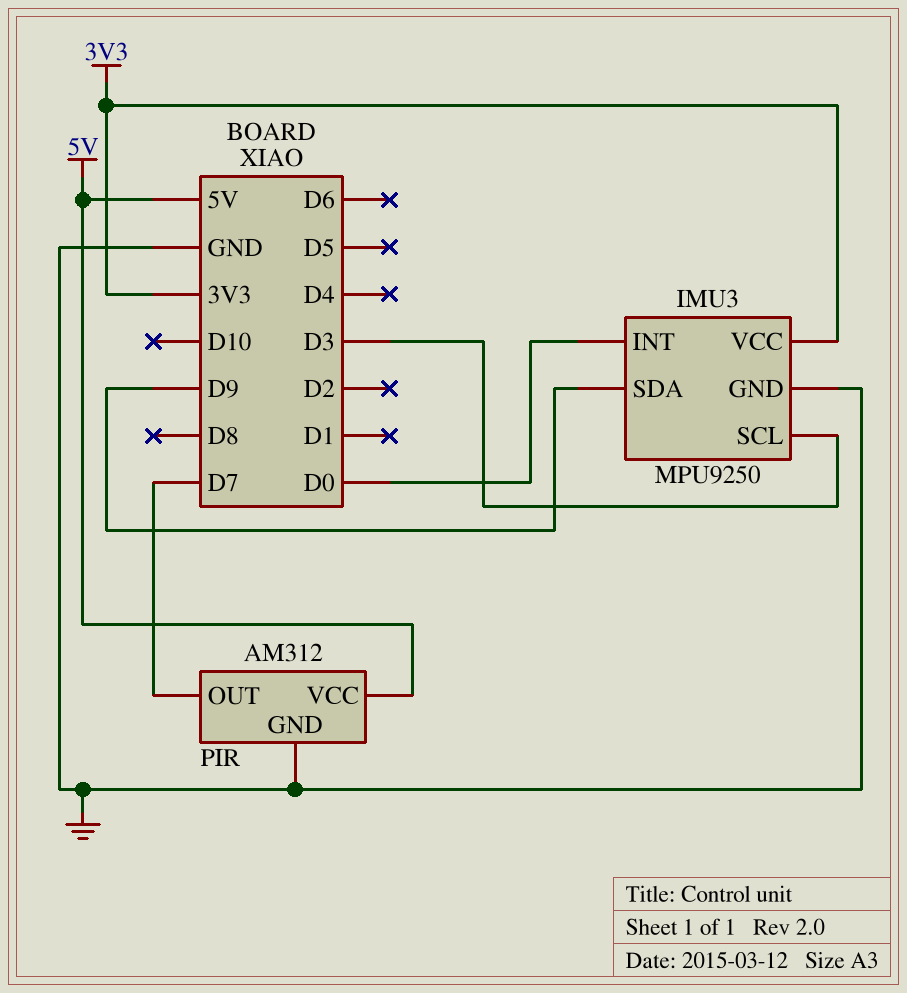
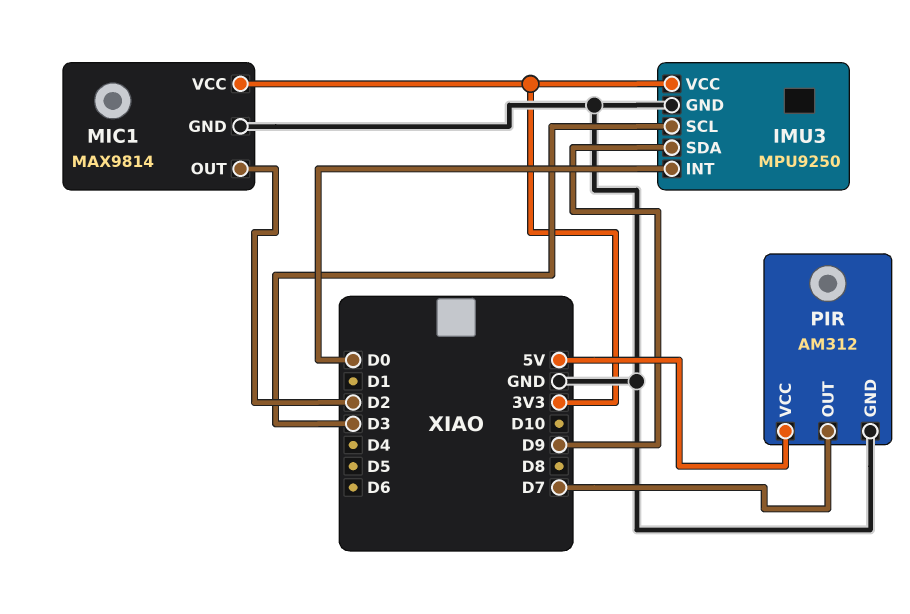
MIC1: none -> MAX9814
MIC1 pin GND: none -> GND
MIC1 pin OUT: none -> D2
MIC1 pin VCC: none -> 3V3

